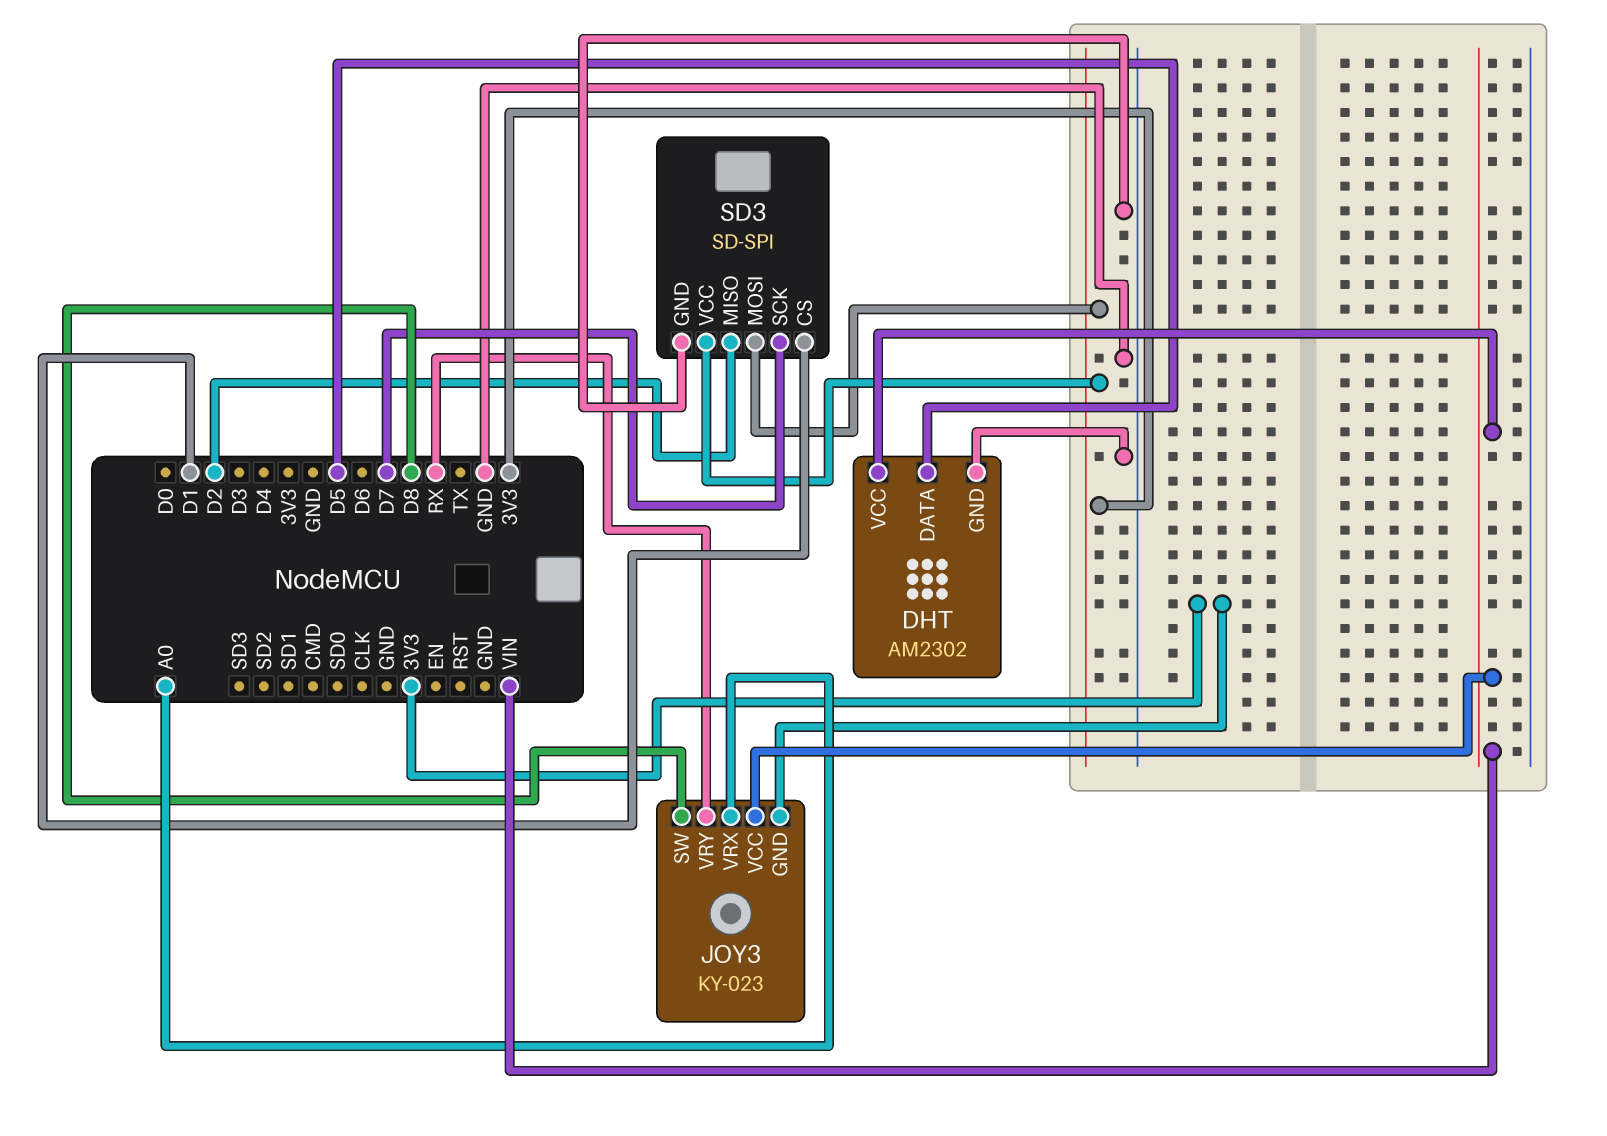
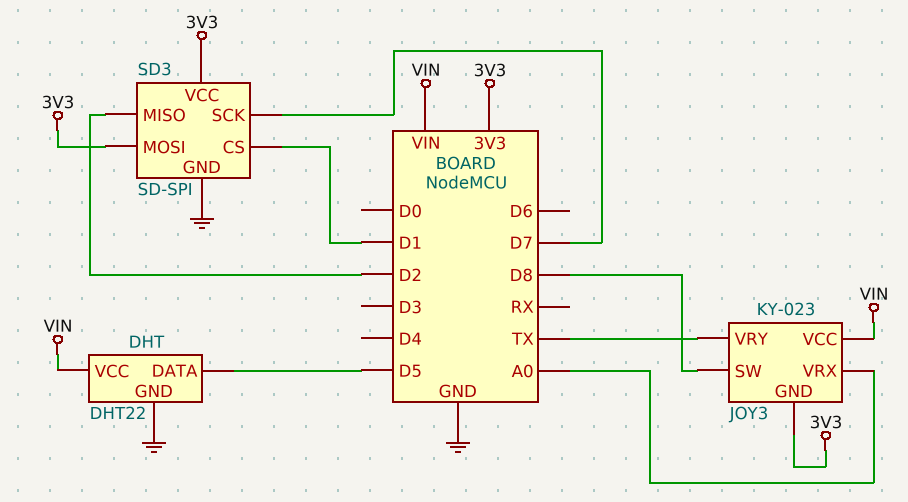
DHT: AM2302 -> DHT22
JOY3 pin VRY: RX -> TX

